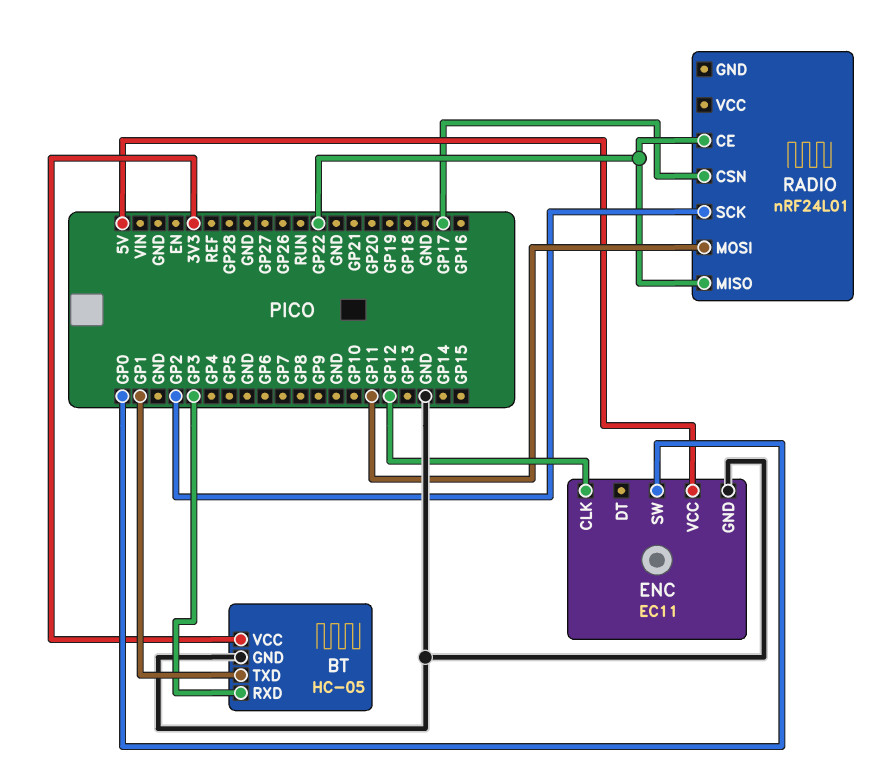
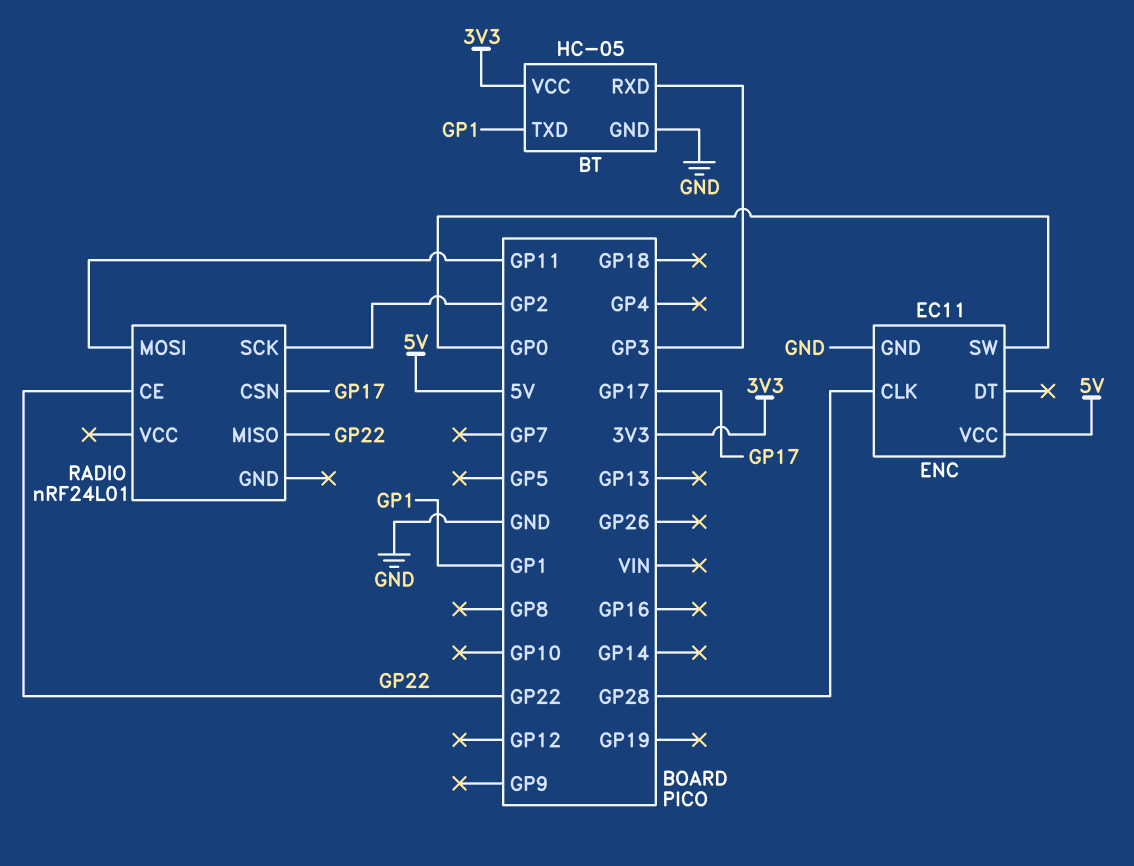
ENC pin CLK: GP12 -> GP28

